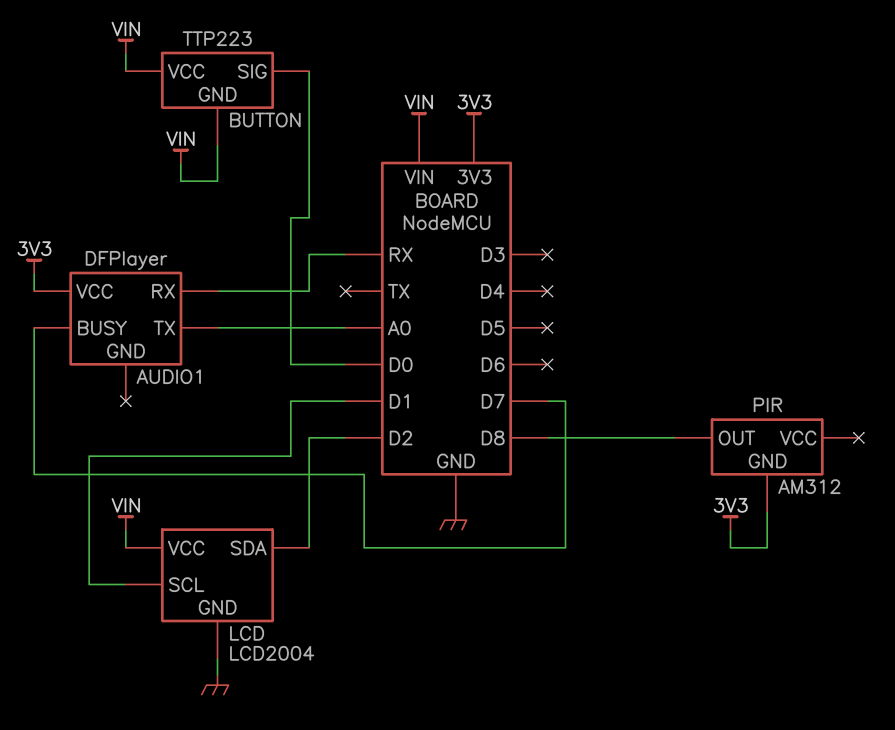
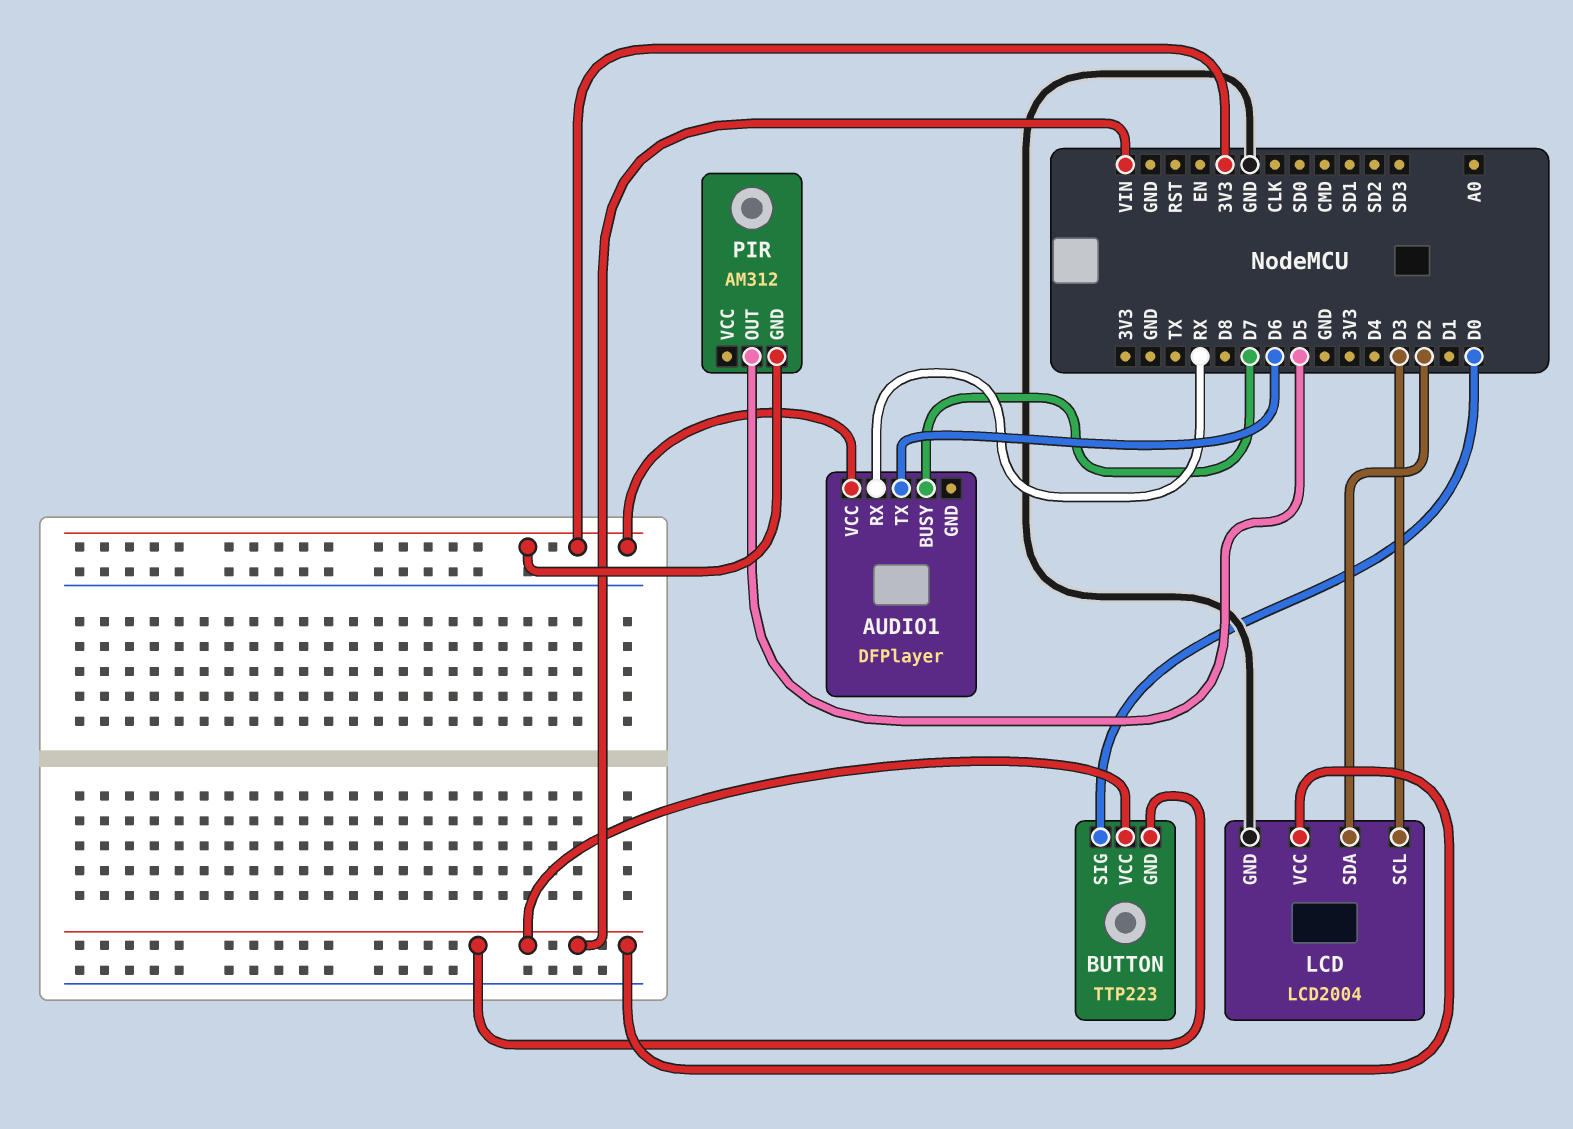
AUDIO1 pin TX: A0 -> D6
LCD pin SCL: D1 -> D3
PIR pin OUT: D8 -> D5

